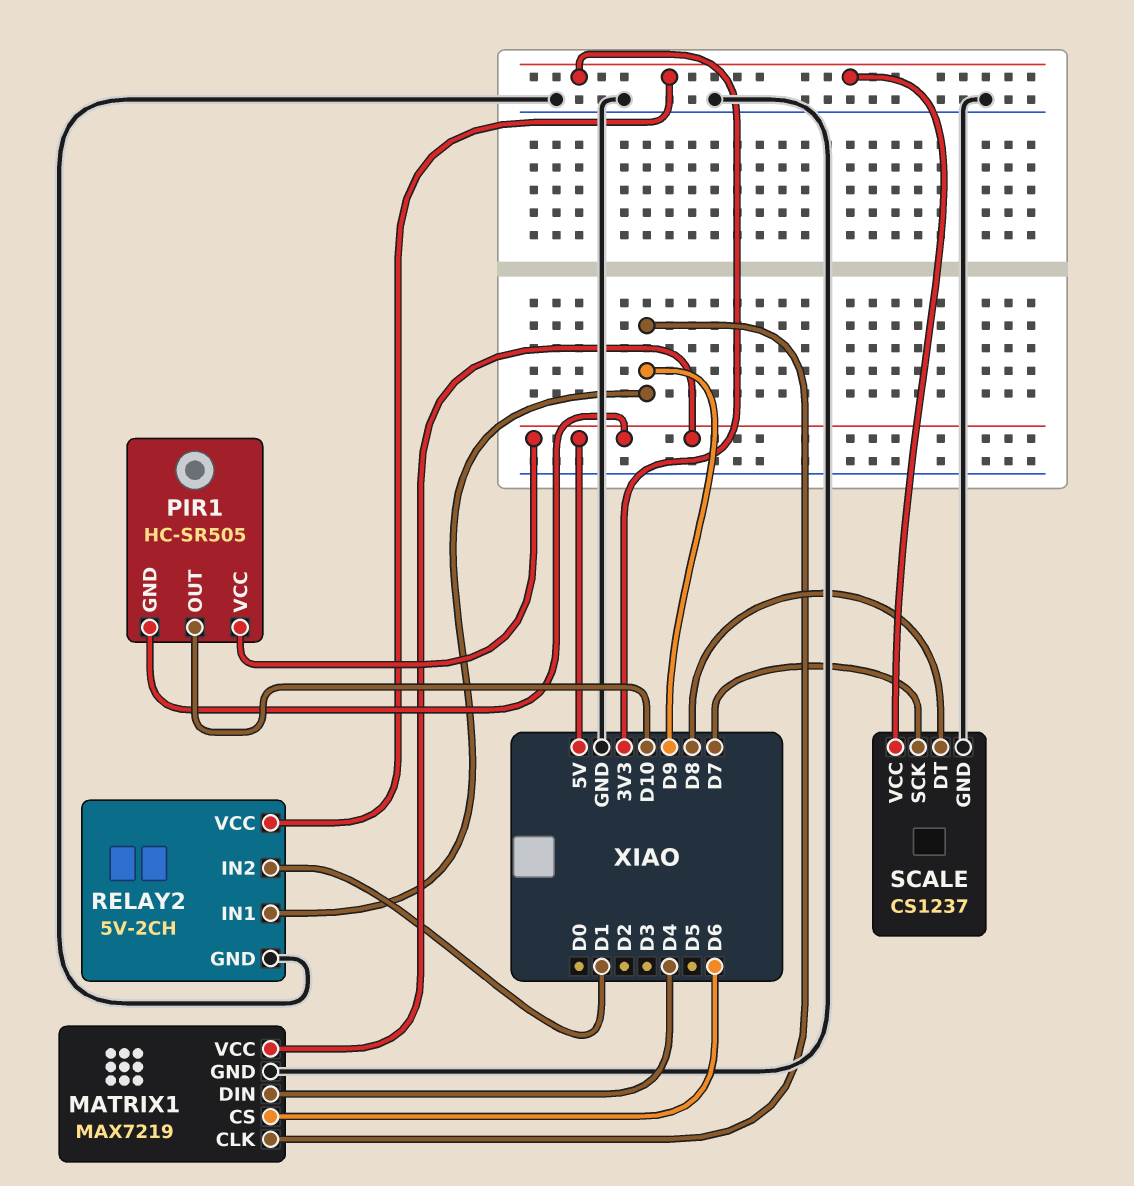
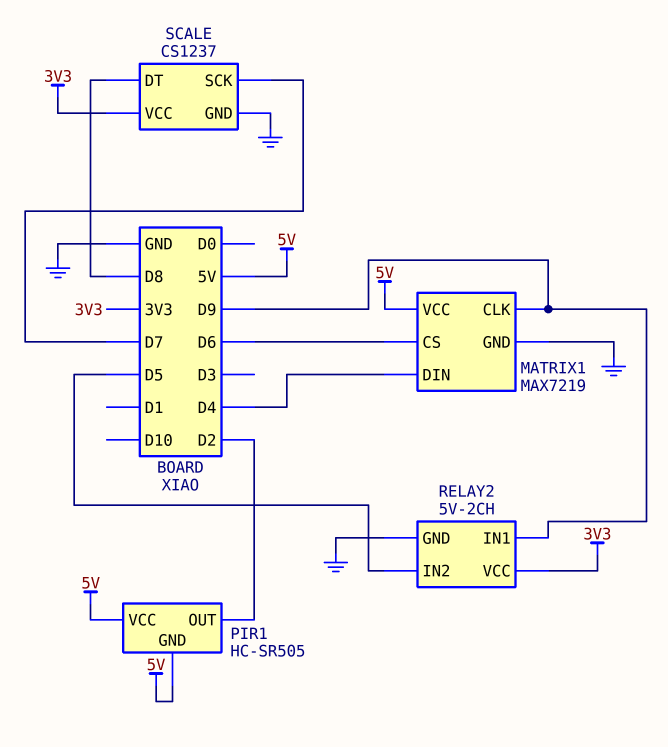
PIR1 pin OUT: D10 -> D2
RELAY2 pin IN2: D1 -> D5

